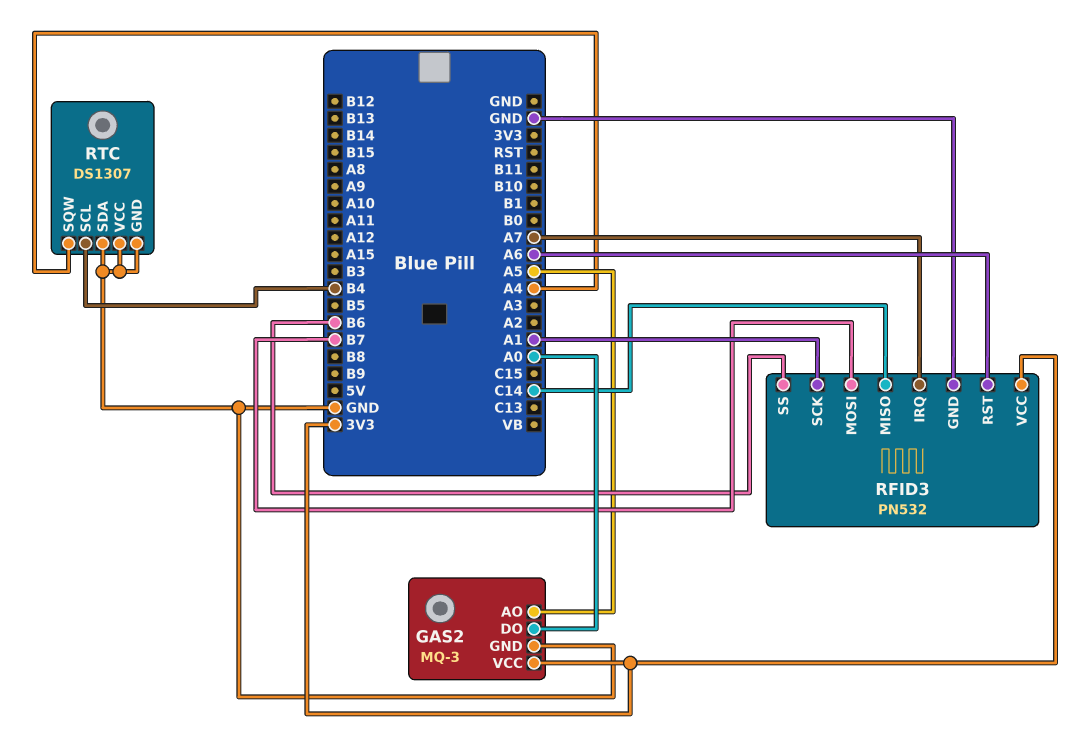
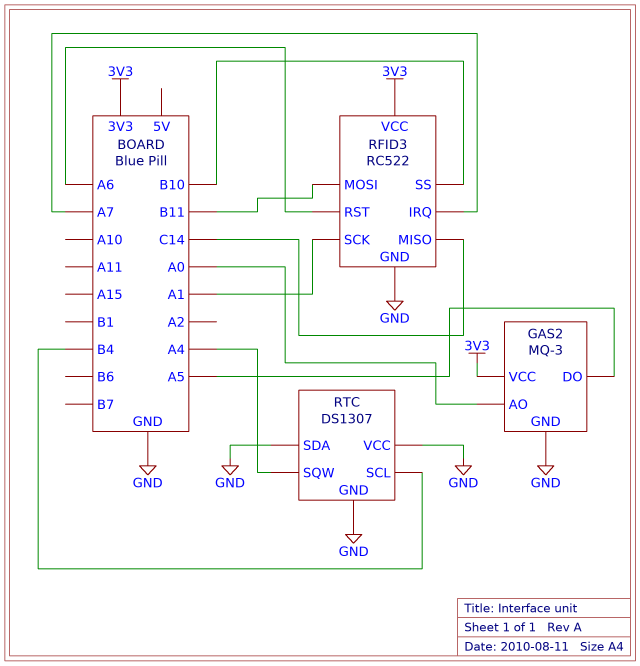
GAS2 pin AO: A5 -> A0
GAS2 pin DO: A0 -> A5
RFID3: PN532 -> RC522
RFID3 pin MOSI: B7 -> B11
RFID3 pin SS: B6 -> B10

